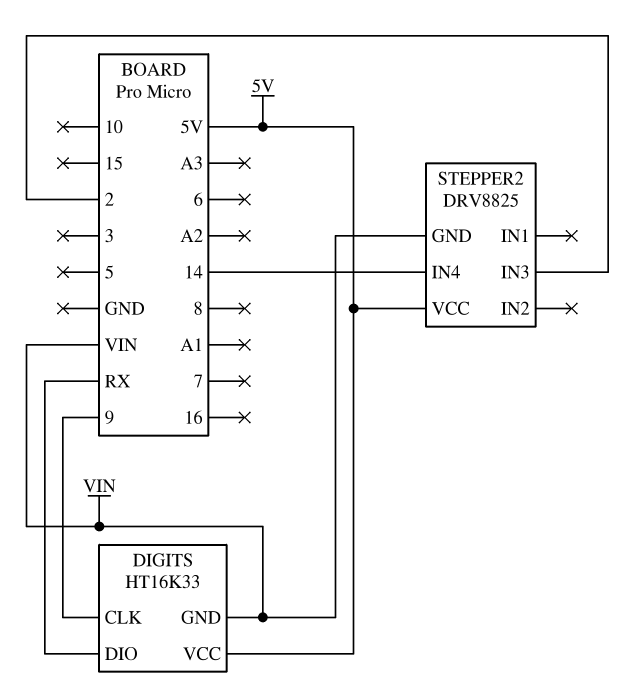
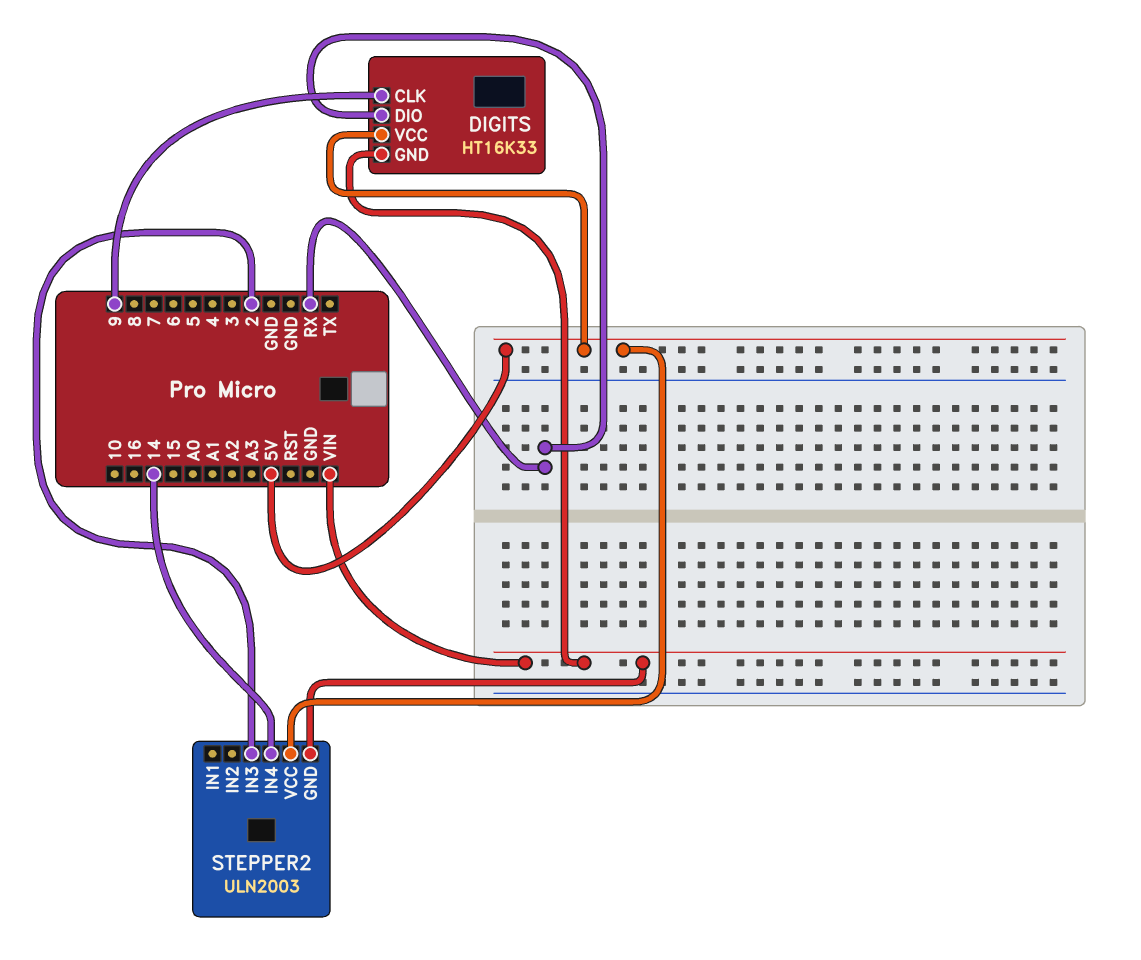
STEPPER2: DRV8825 -> ULN2003

